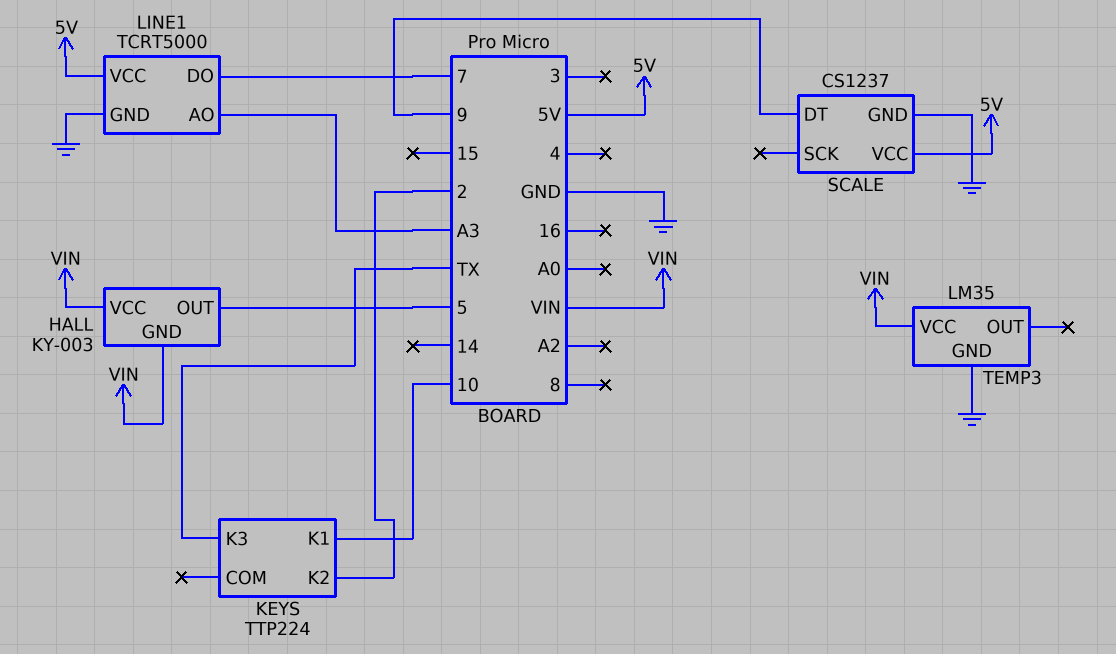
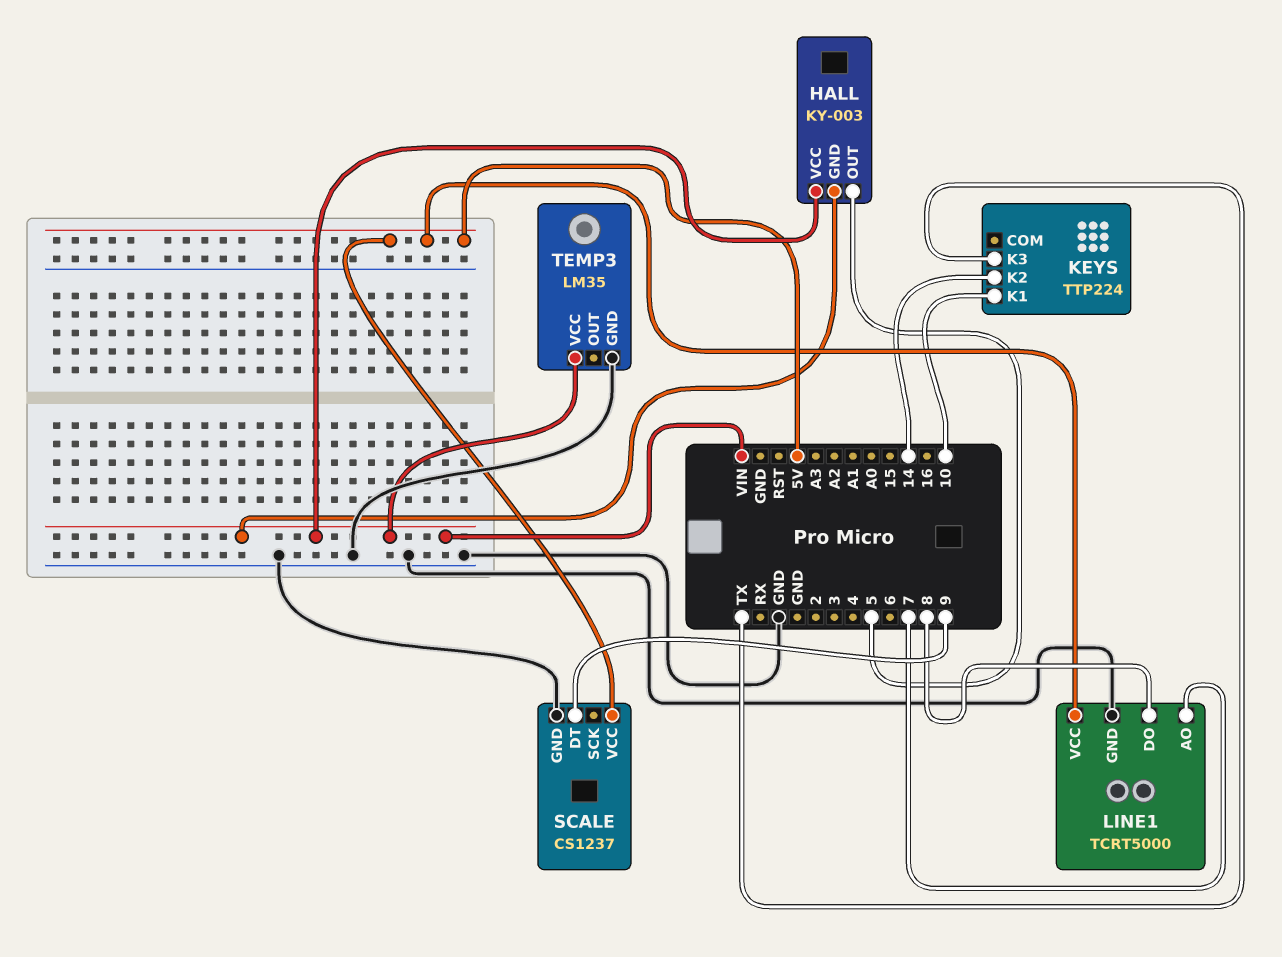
KEYS pin K2: 2 -> 14
LINE1 pin AO: A3 -> 7
LINE1 pin DO: 7 -> 8

